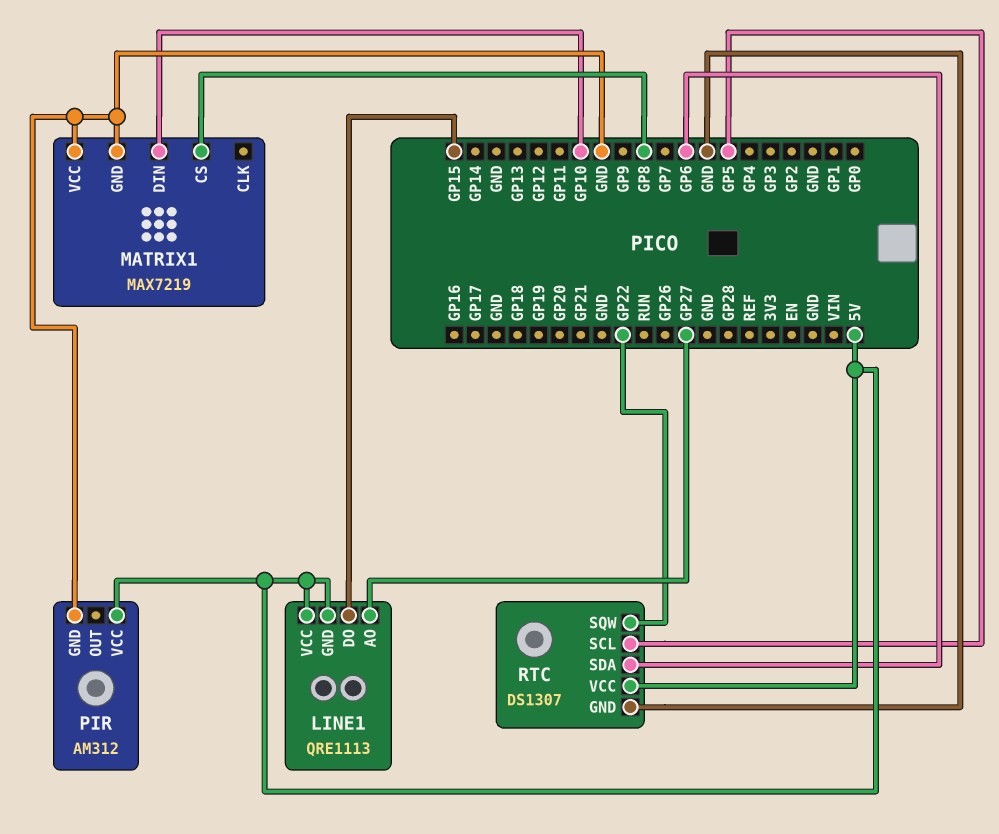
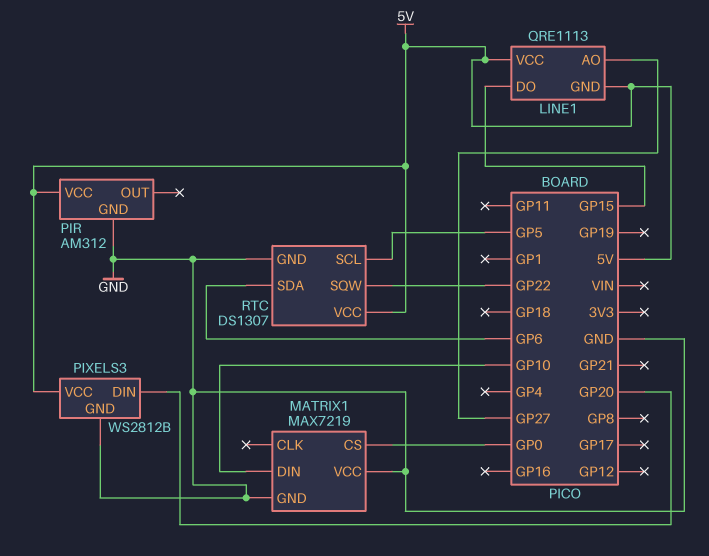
MATRIX1 pin CS: GP8 -> GP0
PIXELS3: none -> WS2812B
PIXELS3 pin DIN: none -> GP20
PIXELS3 pin GND: none -> GND
PIXELS3 pin VCC: none -> 5V

